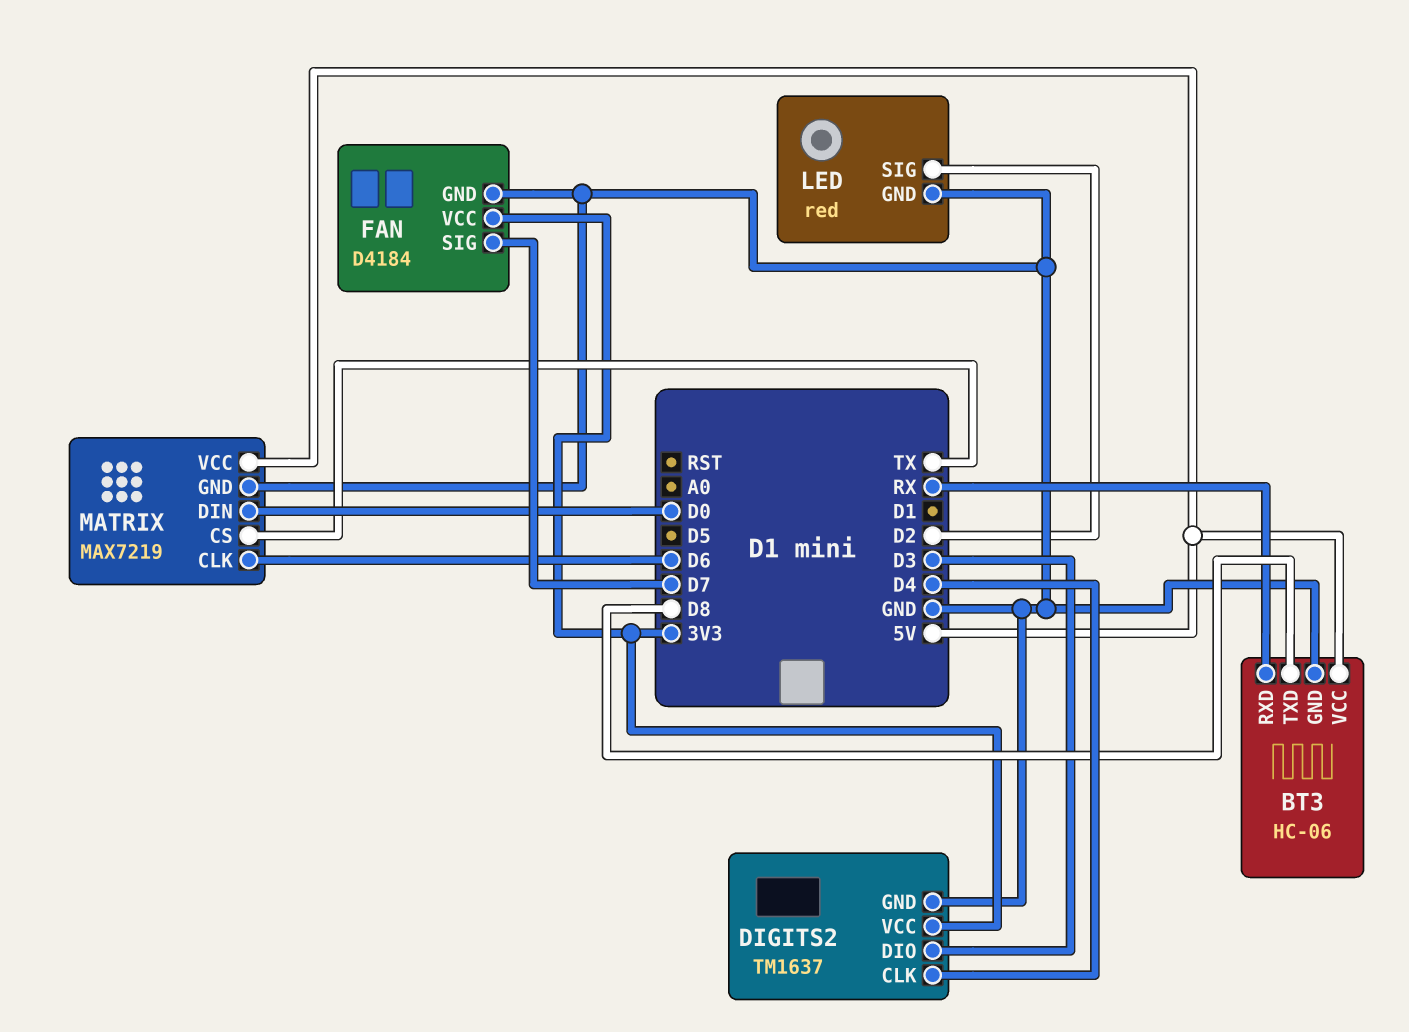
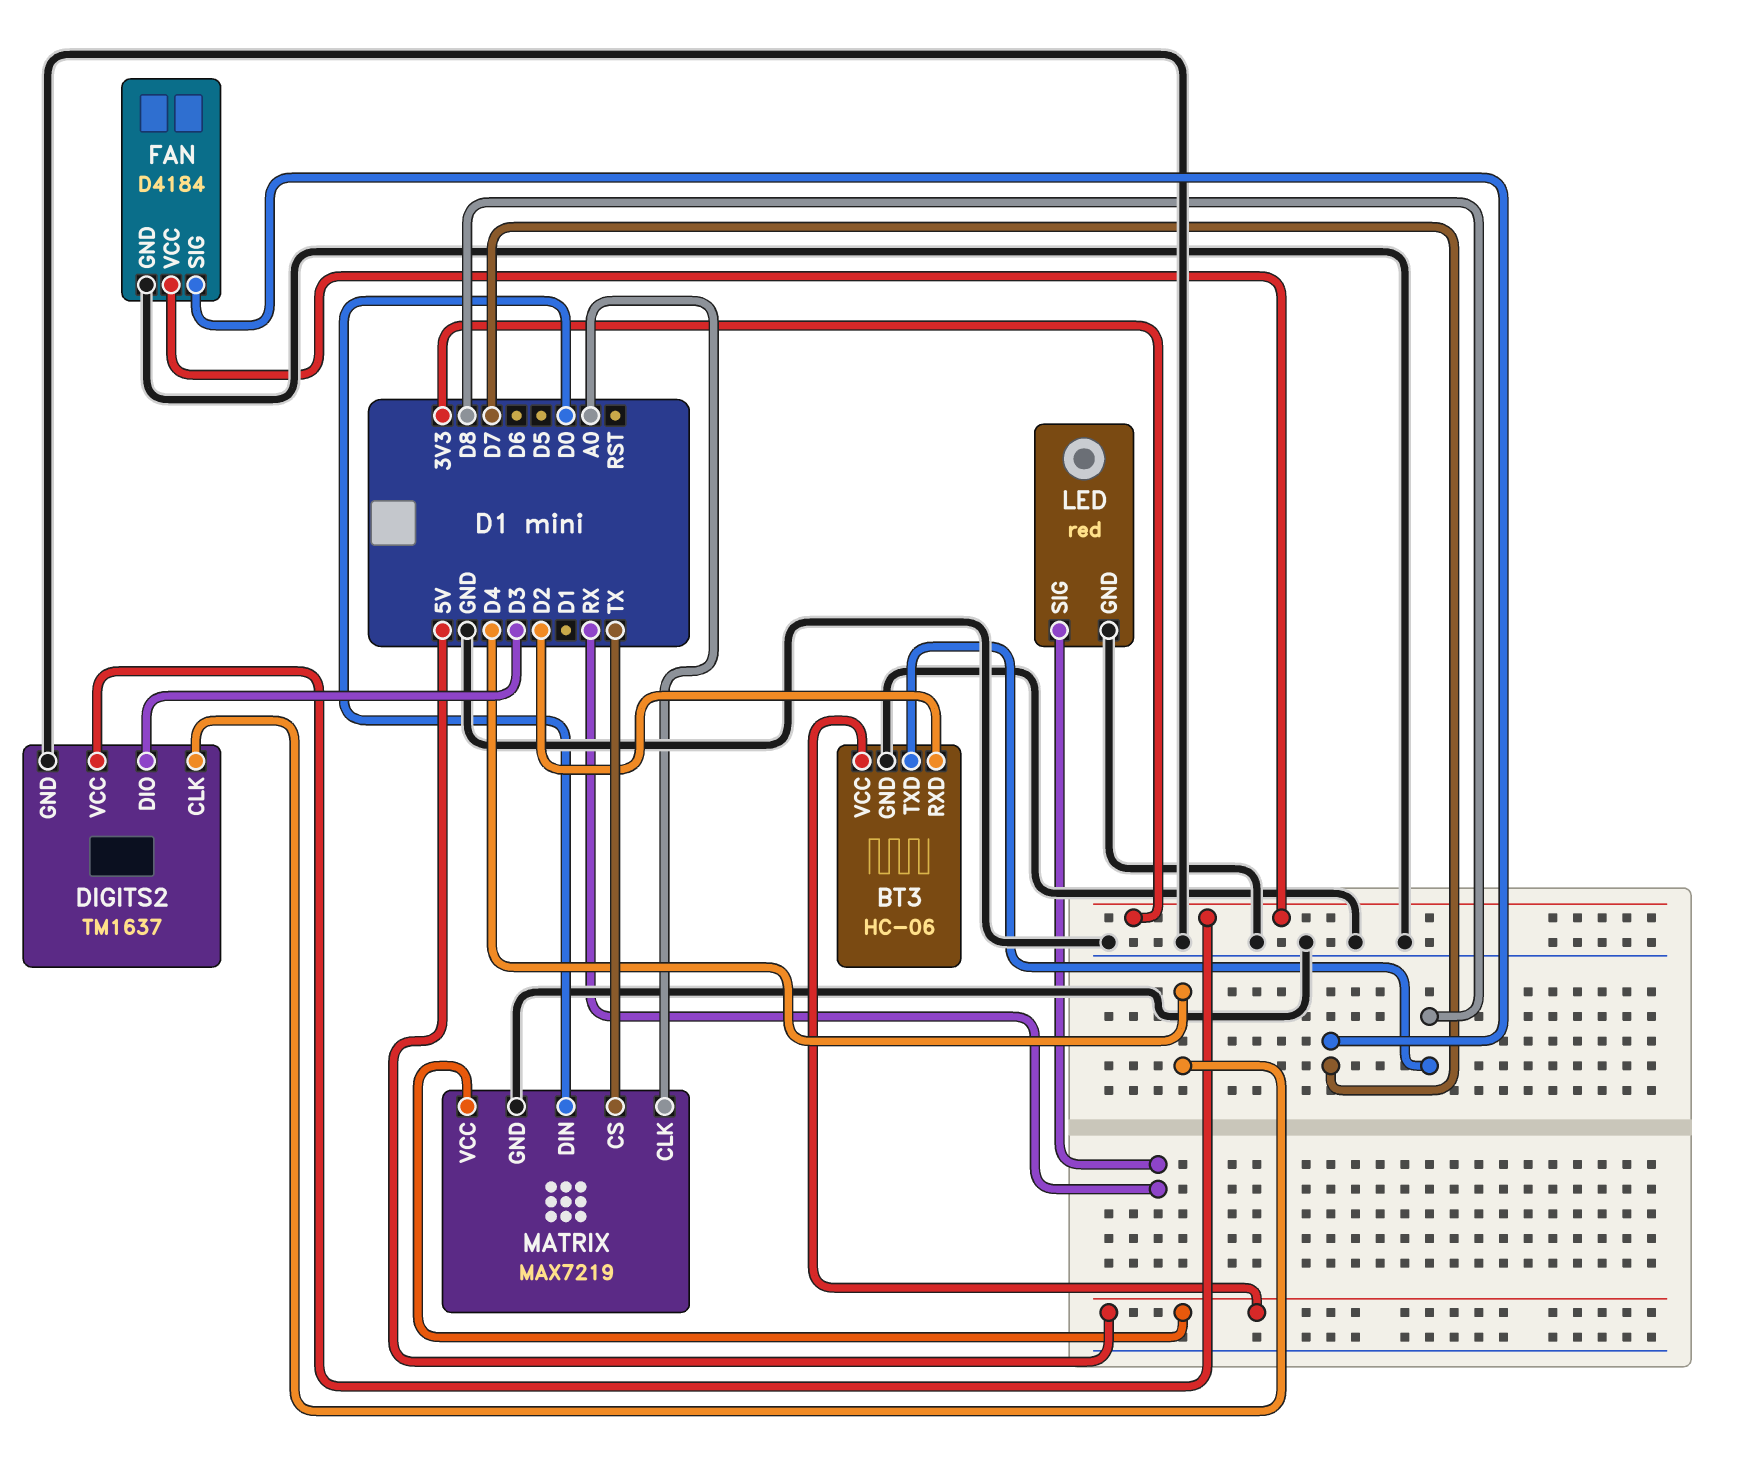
BT3 pin RXD: RX -> D2
LED pin SIG: D2 -> RX
MATRIX pin CLK: D6 -> A0

